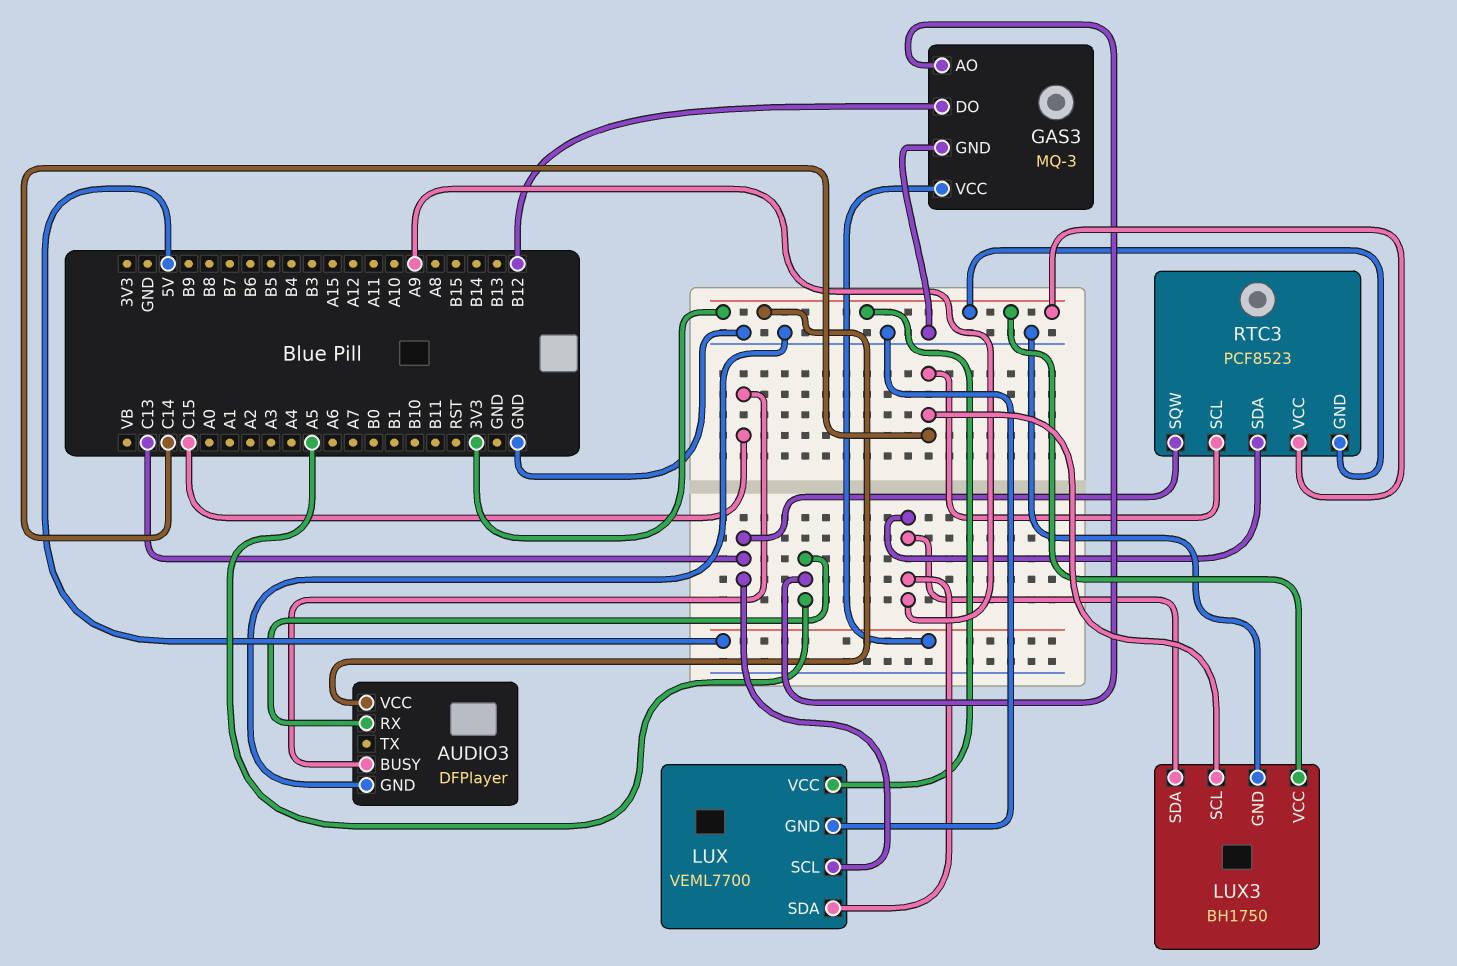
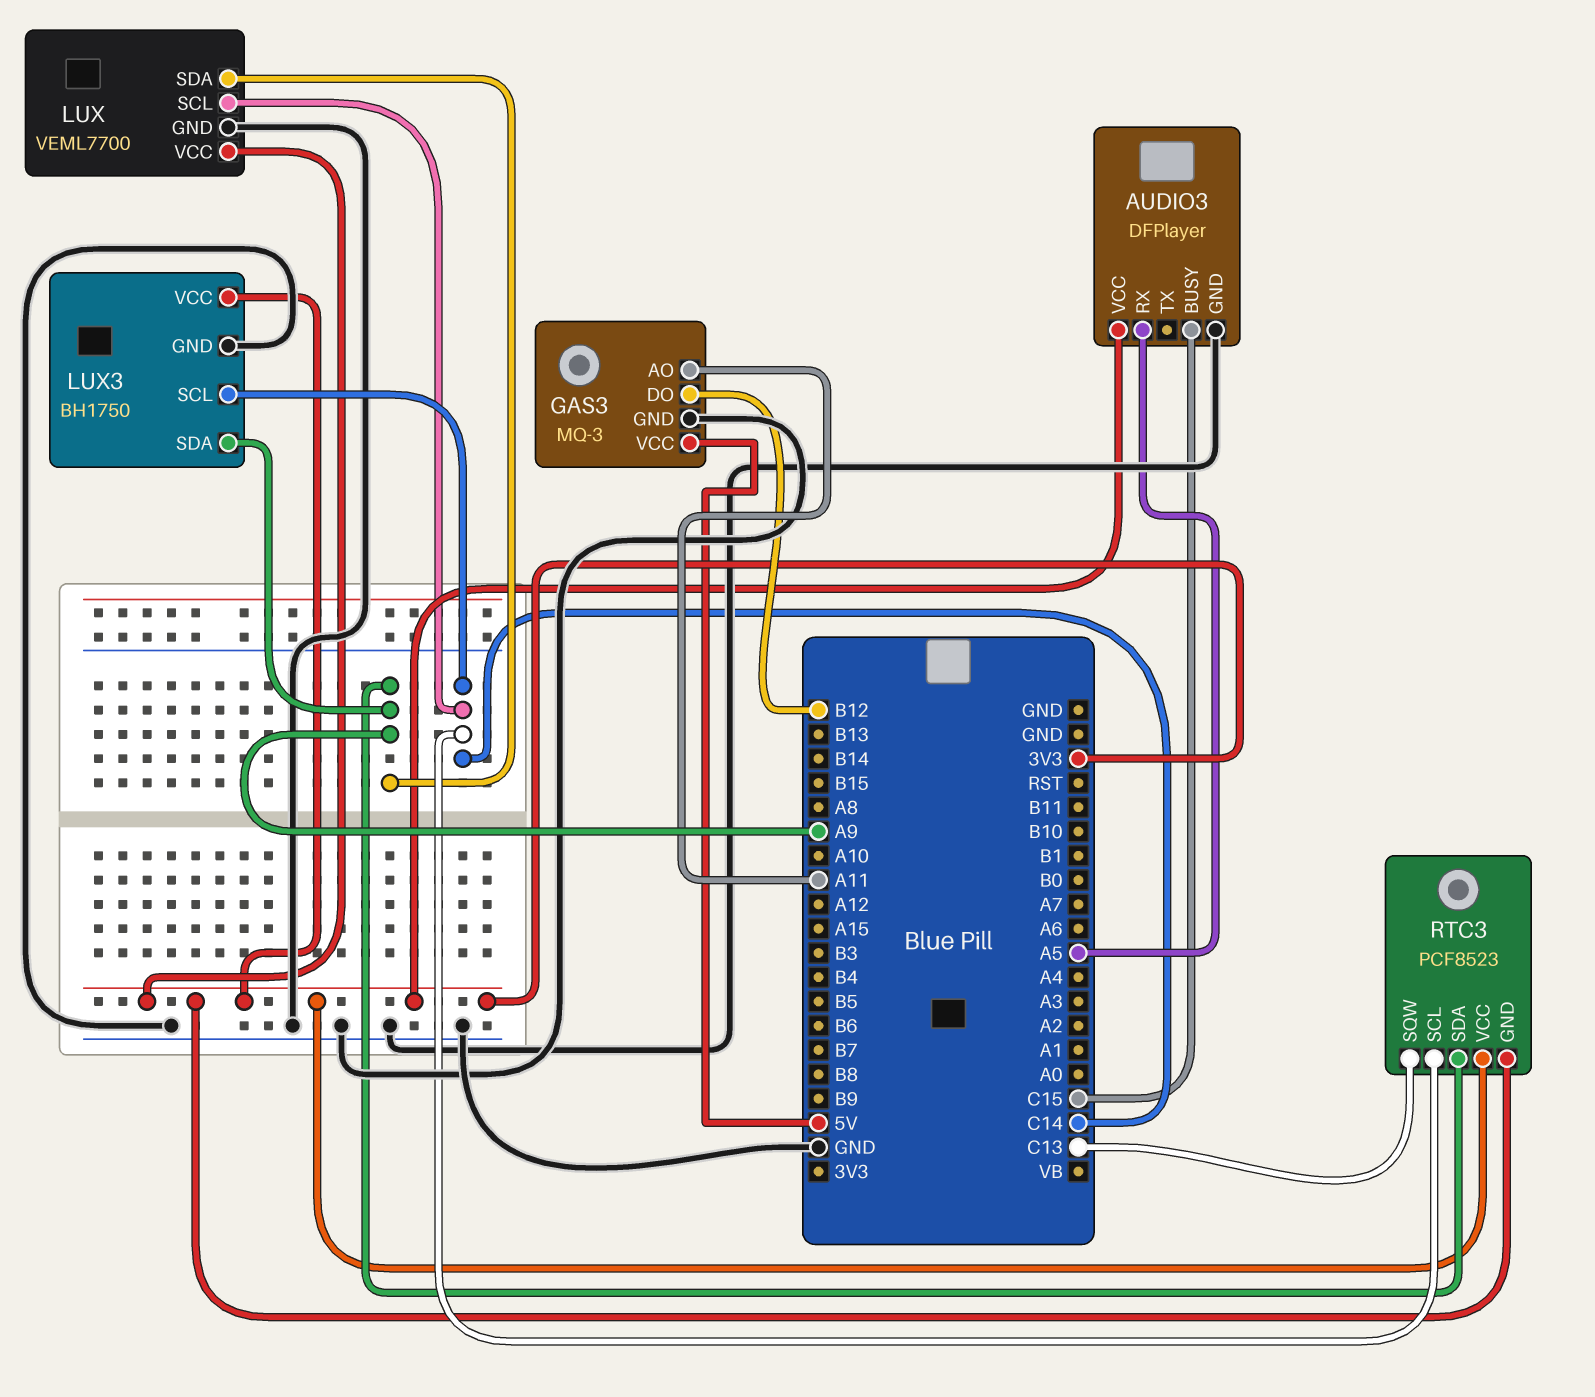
GAS3 pin AO: A5 -> A11
LUX pin SCL: C13 -> C14

